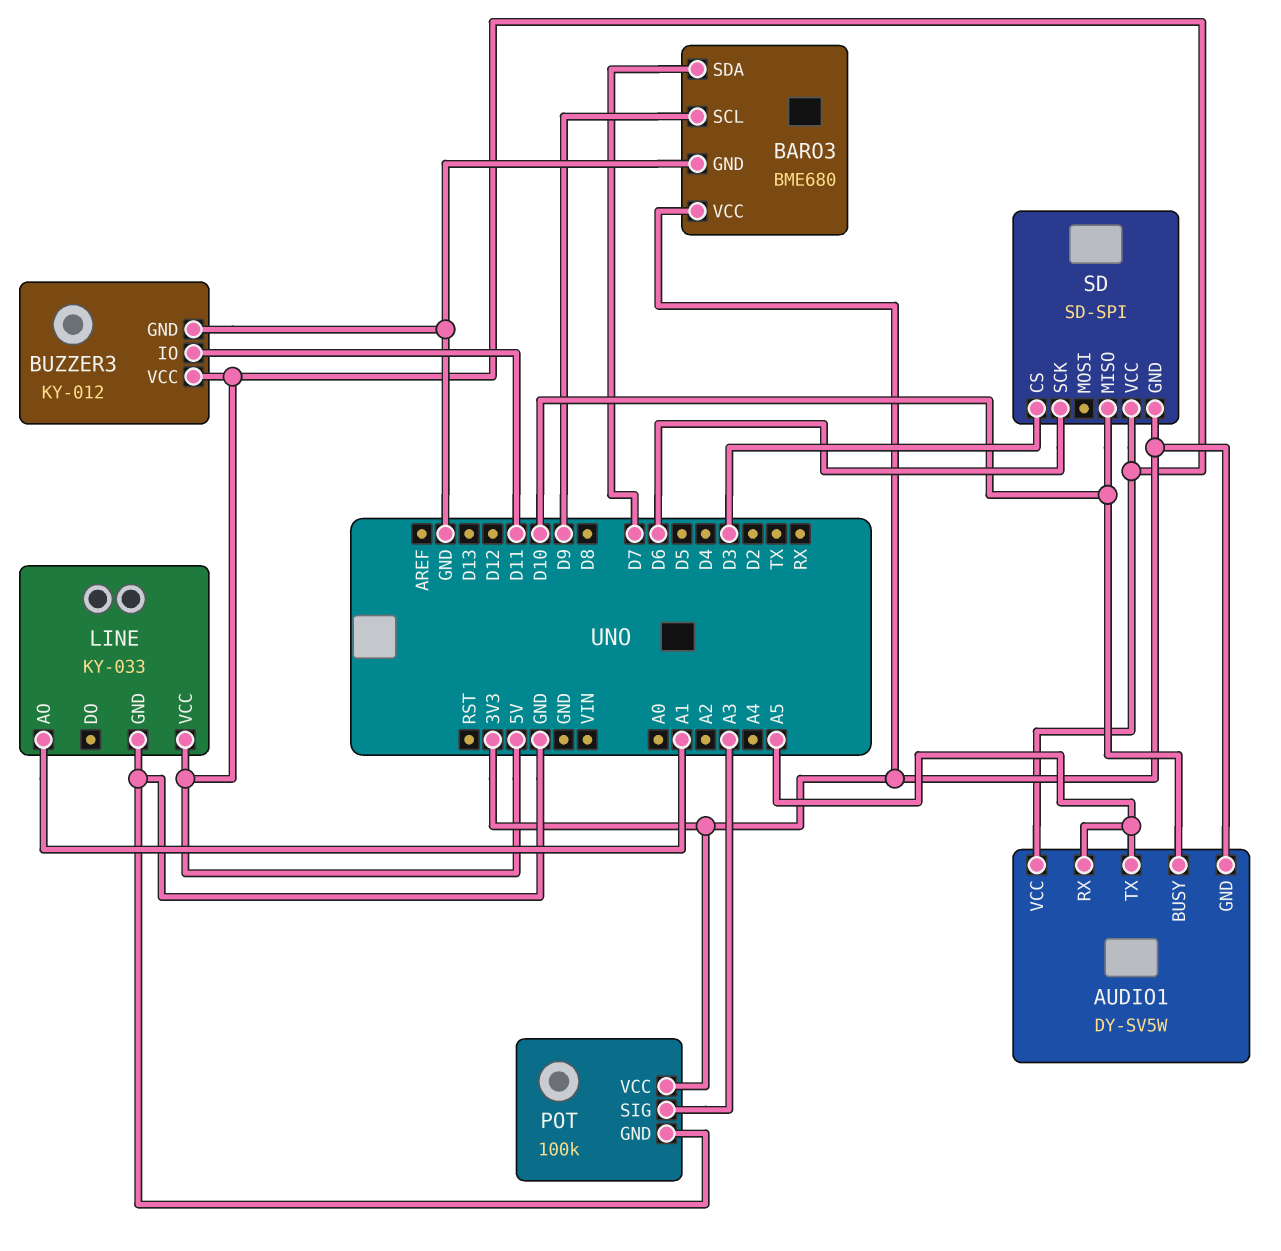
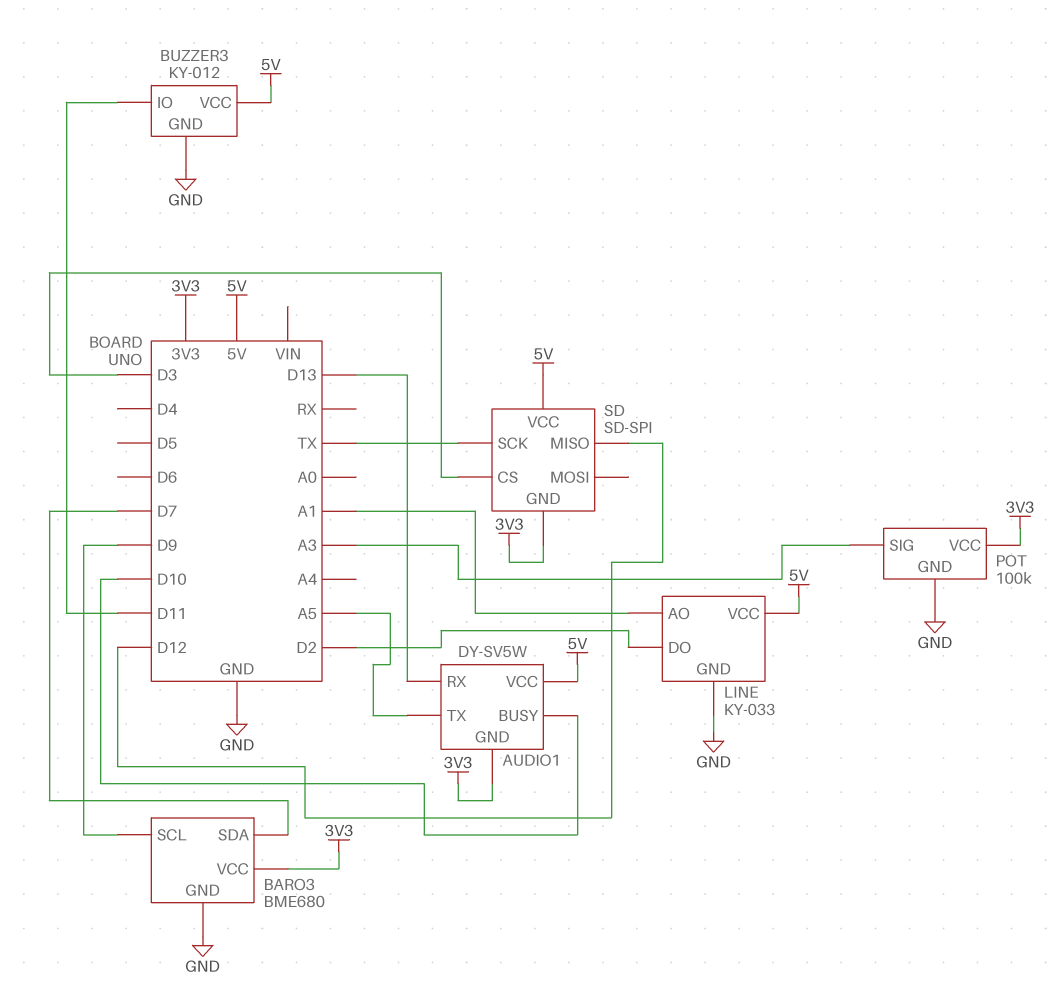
AUDIO1 pin RX: A5 -> D13
LINE pin DO: none -> D2
SD pin MISO: D10 -> D12
SD pin SCK: D6 -> TX

